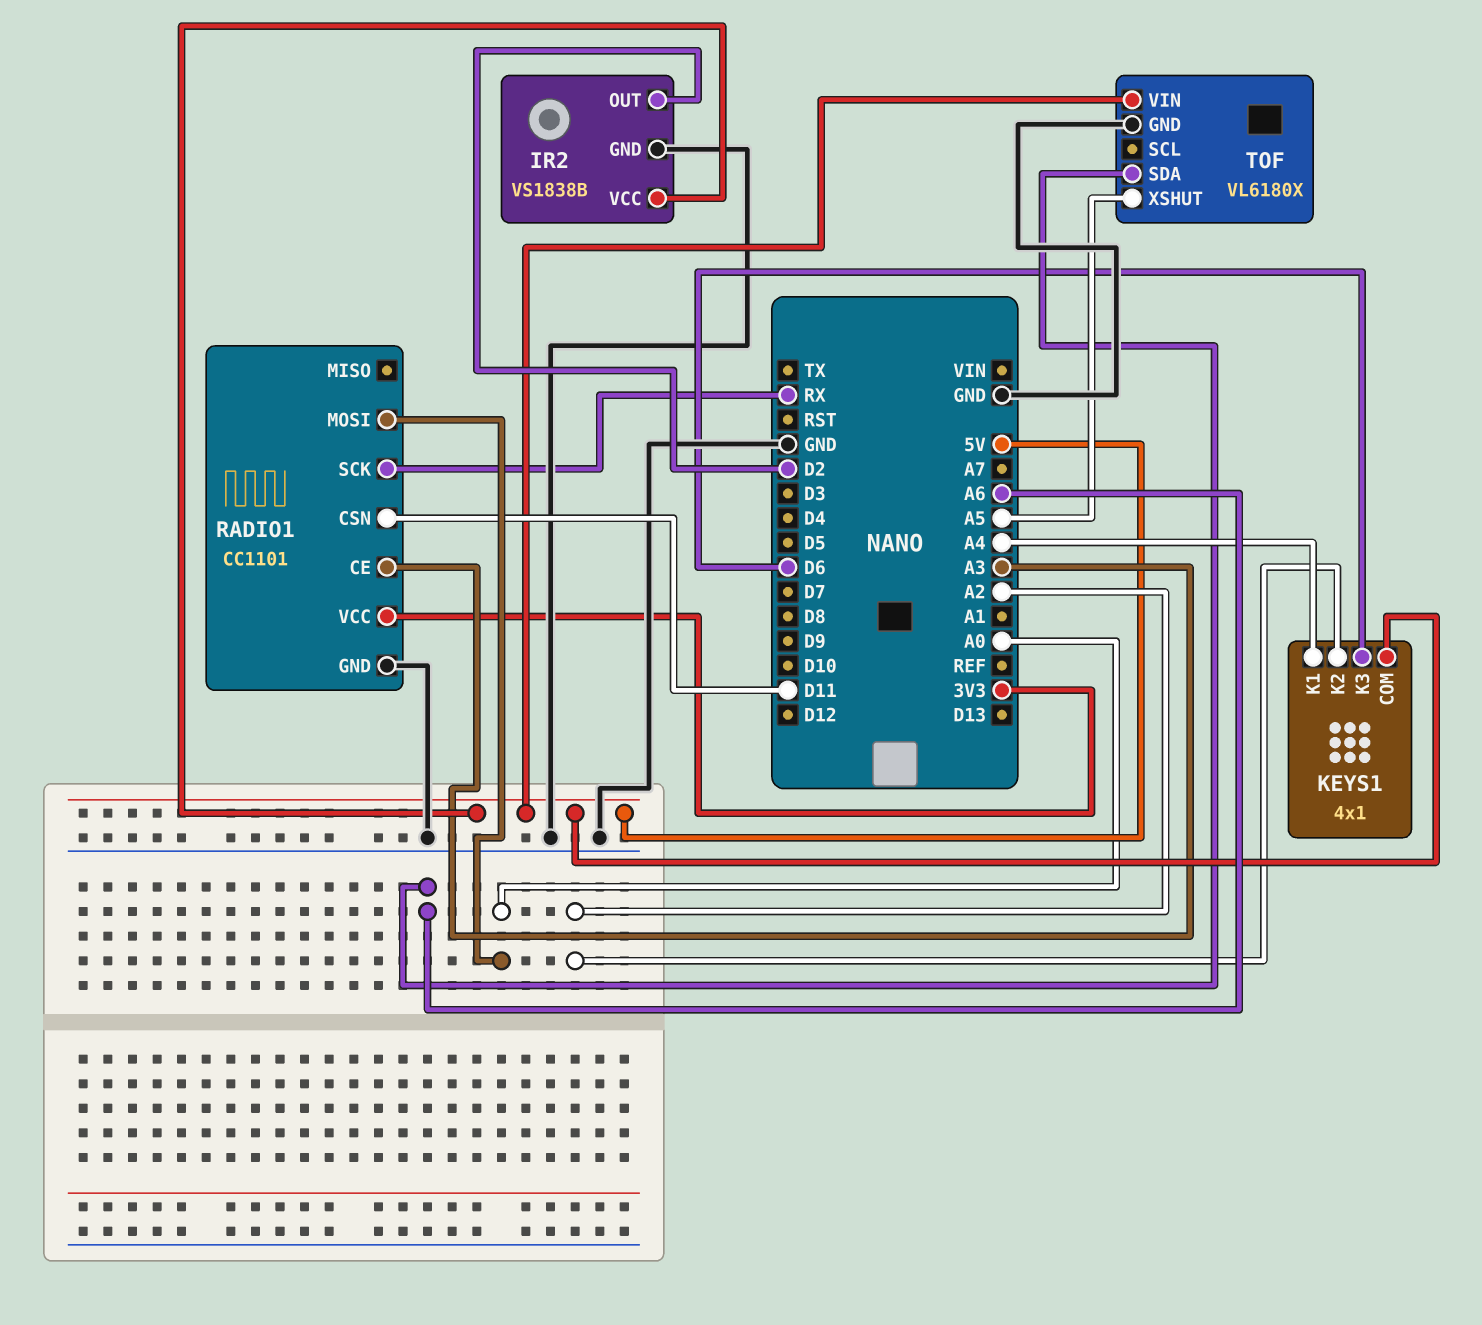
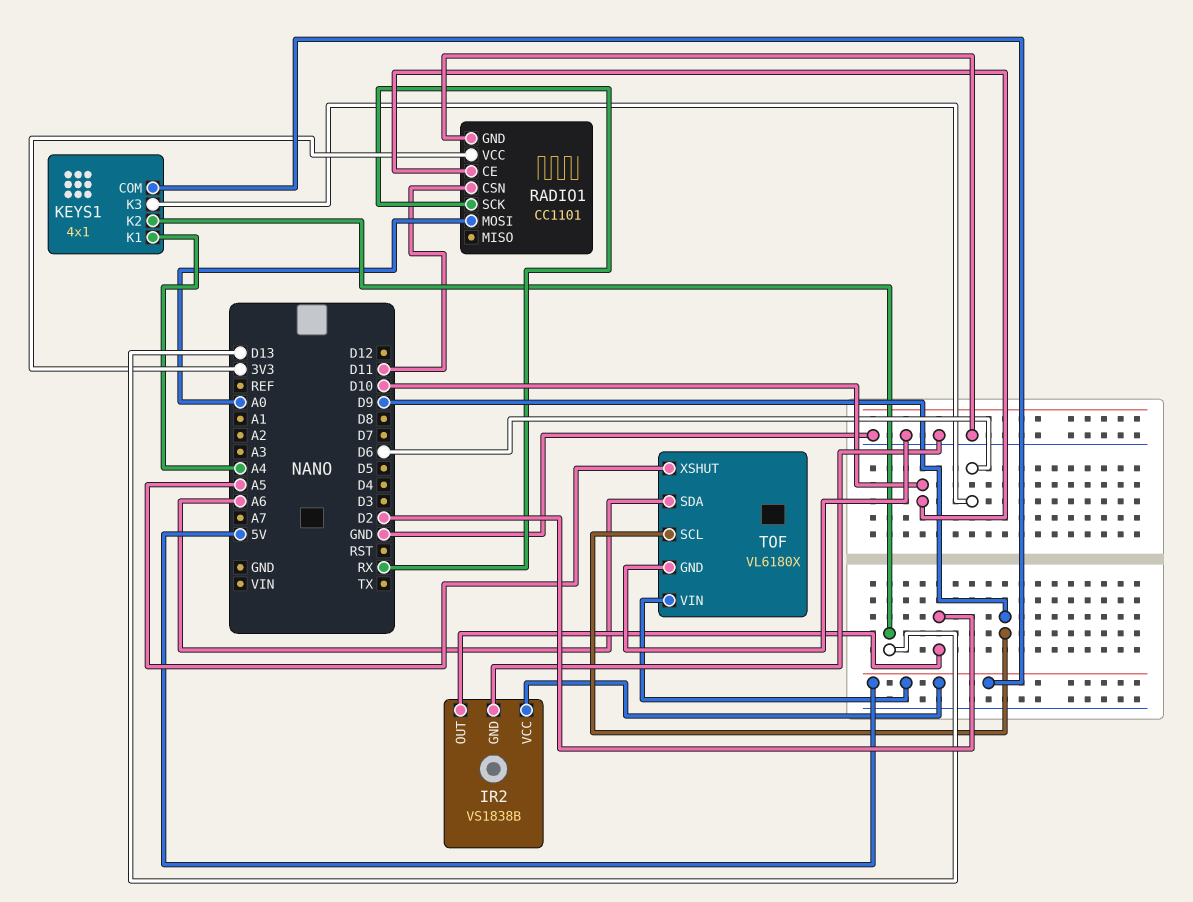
KEYS1 pin K2: A2 -> D13
RADIO1 pin CE: A3 -> D10
TOF pin SCL: none -> D9

